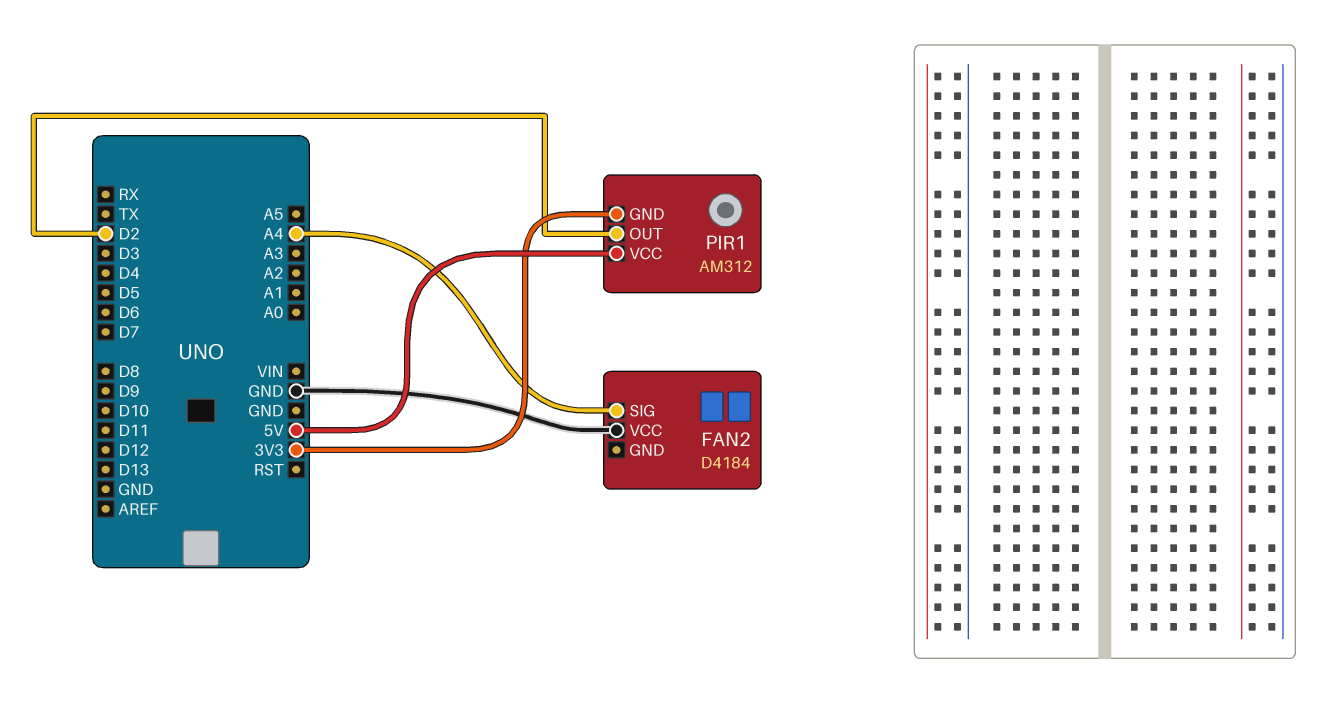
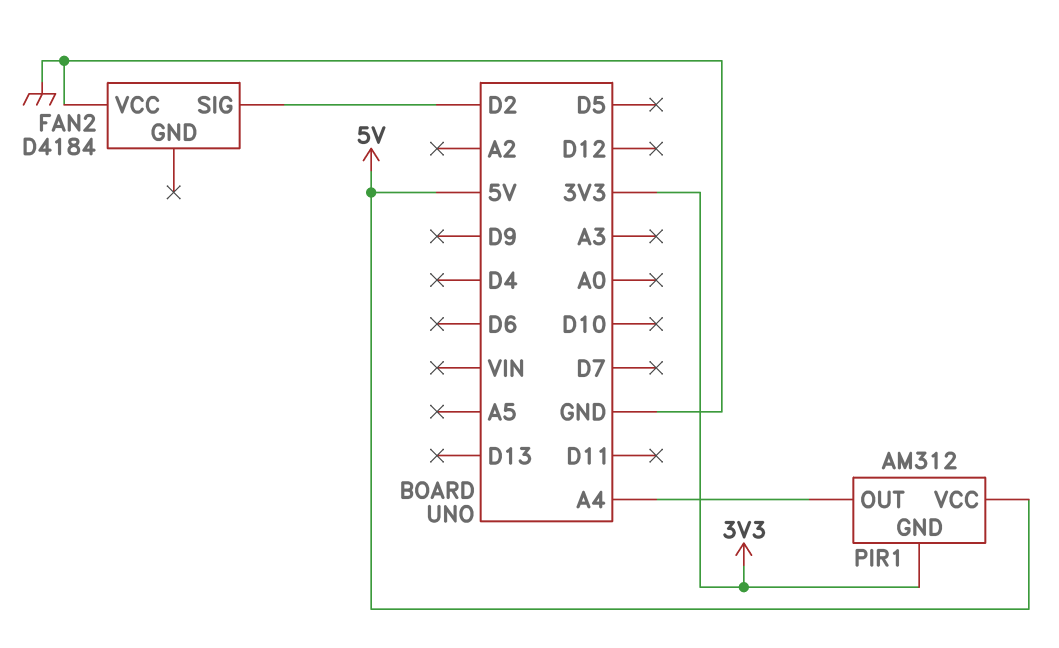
FAN2 pin SIG: A4 -> D2
PIR1 pin OUT: D2 -> A4

